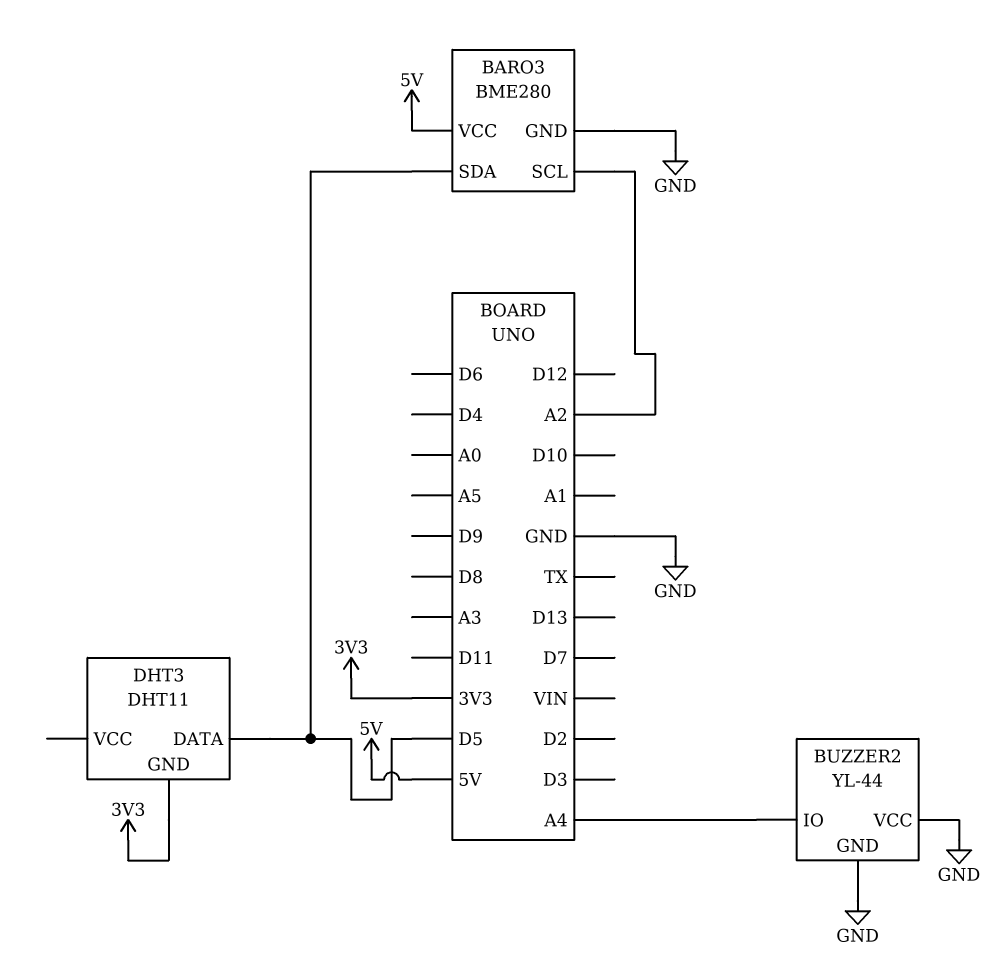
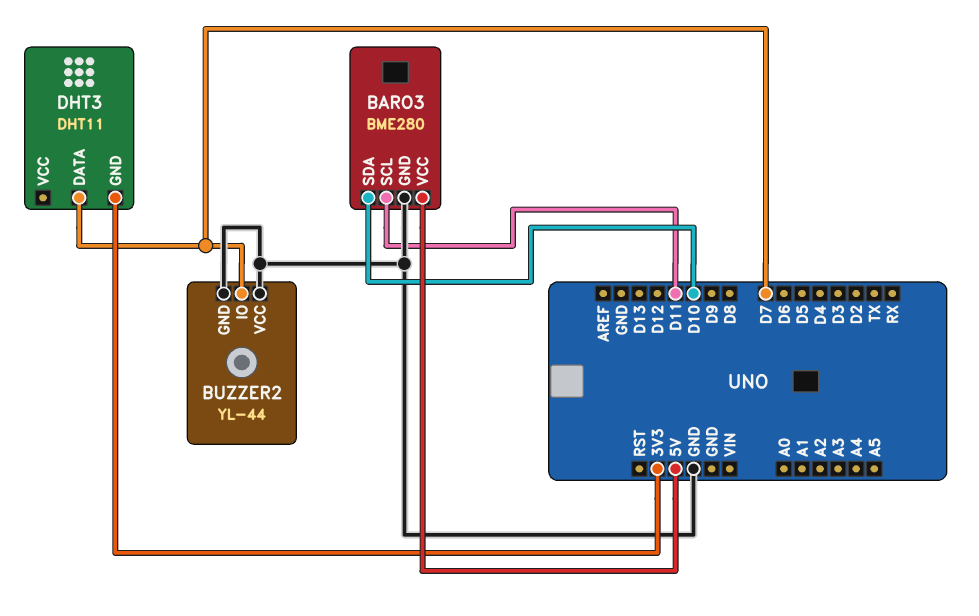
BARO3 pin SCL: A2 -> D11
BARO3 pin SDA: D5 -> D10
BUZZER2 pin IO: A4 -> D7
DHT3 pin DATA: D5 -> D7

